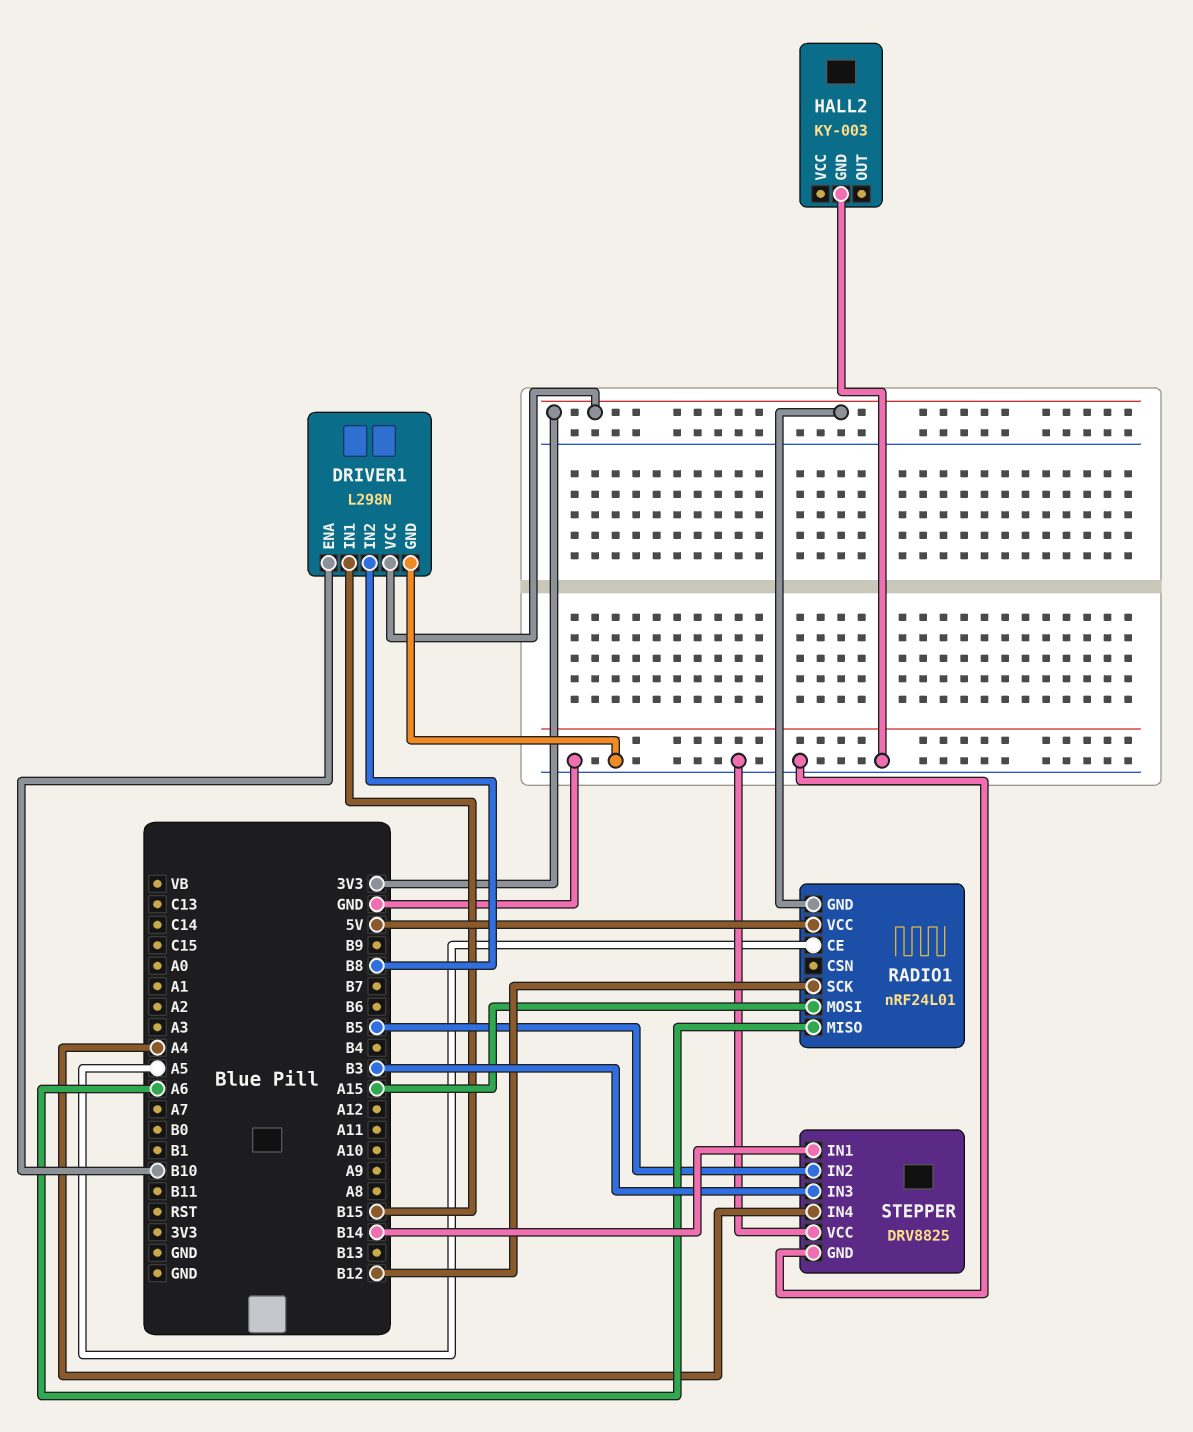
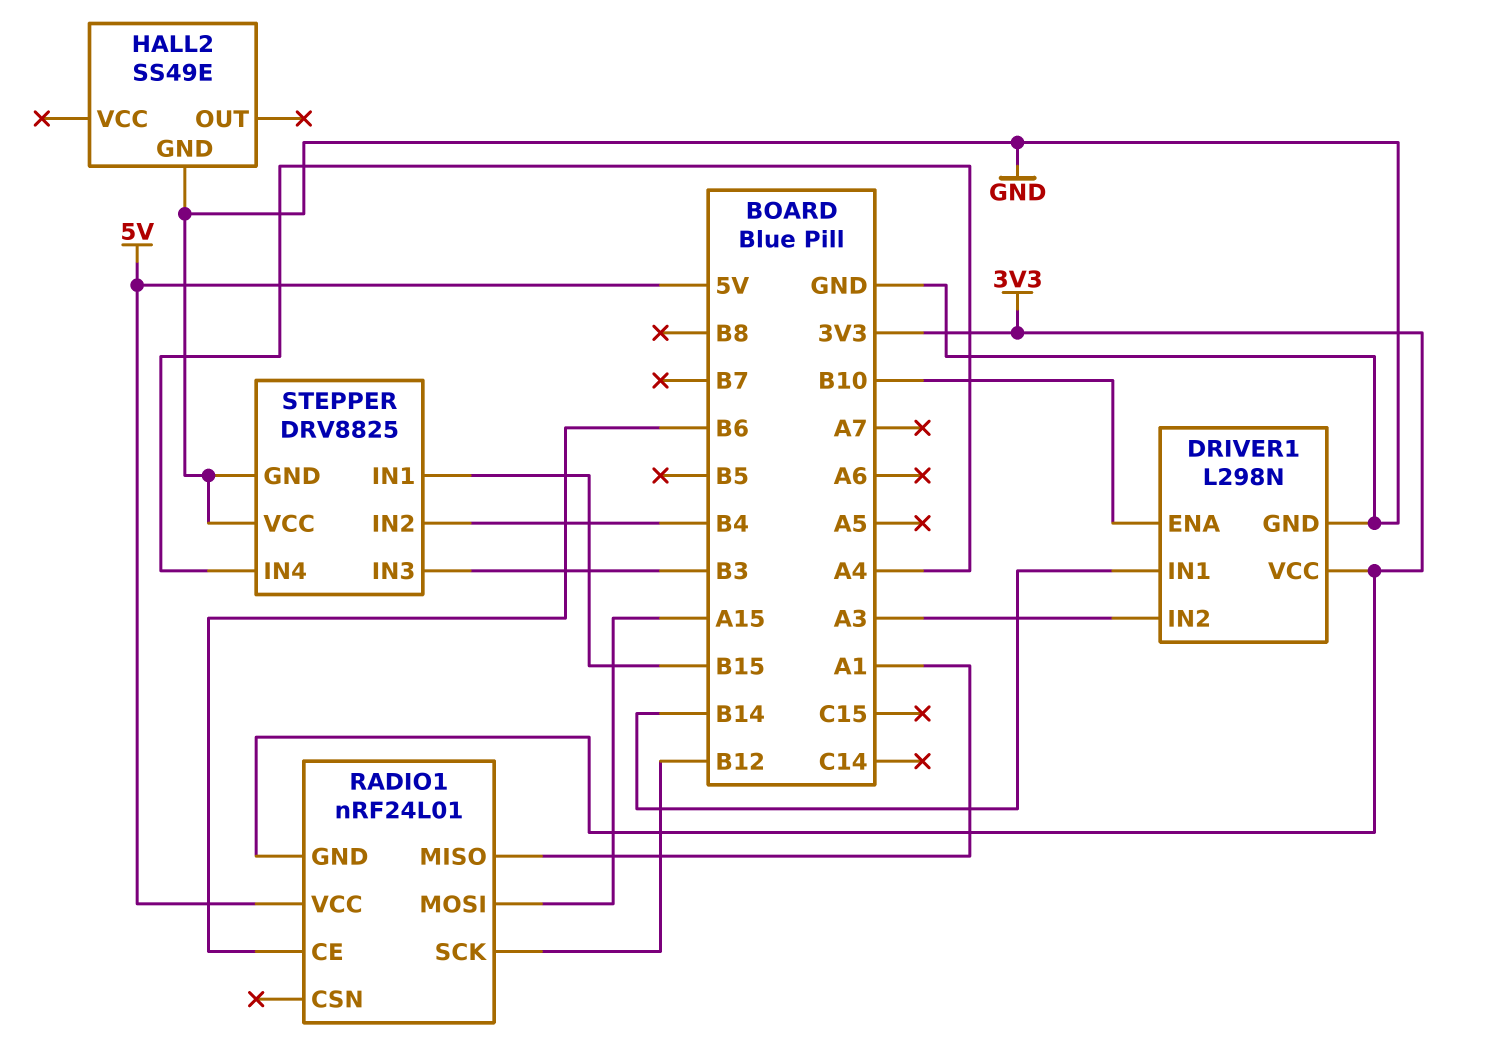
DRIVER1 pin IN1: B15 -> B14
DRIVER1 pin IN2: B8 -> A3
HALL2: KY-003 -> SS49E
RADIO1 pin CE: A5 -> B6
RADIO1 pin MISO: A6 -> A1
STEPPER pin IN1: B14 -> B15
STEPPER pin IN2: B5 -> B4

